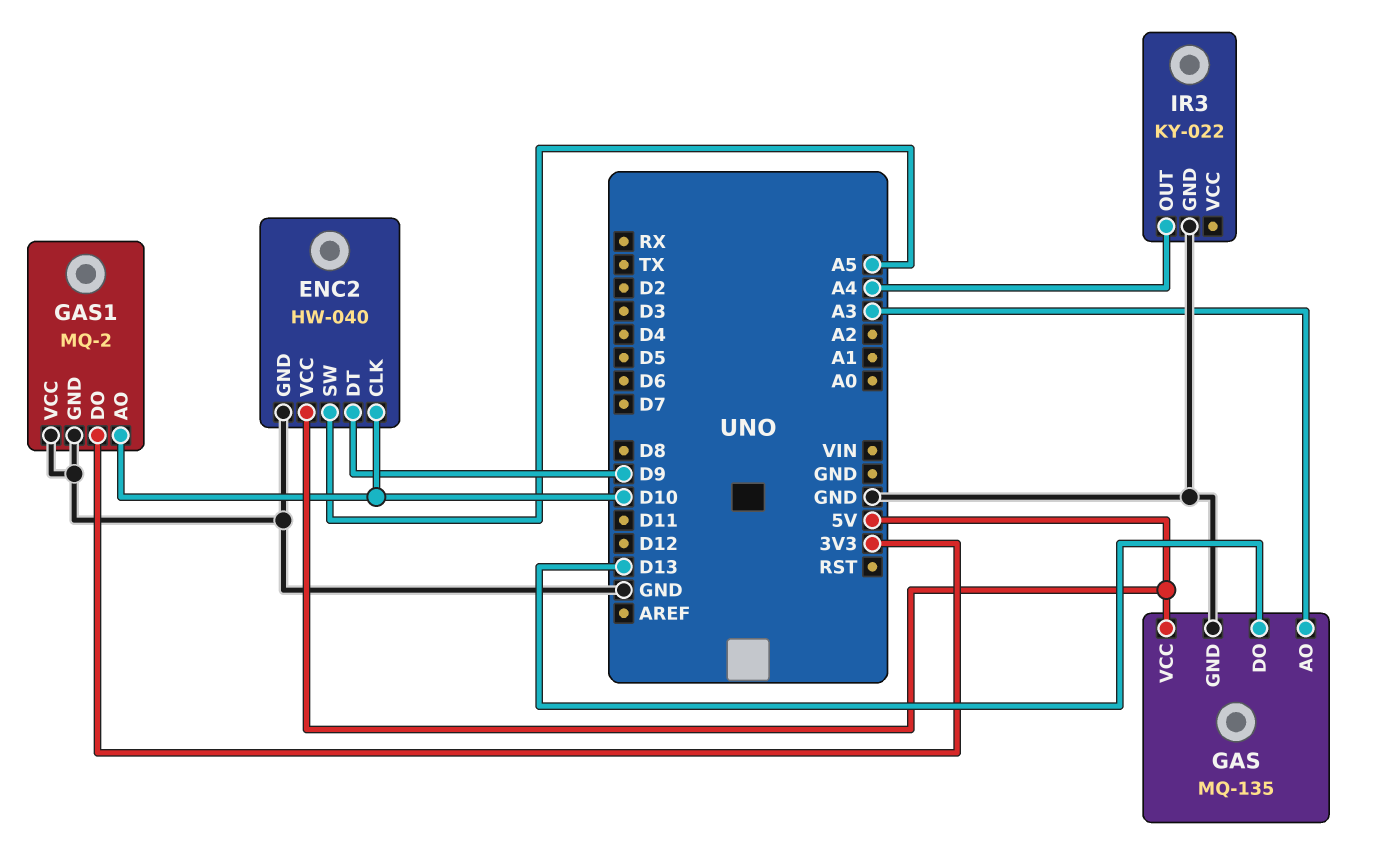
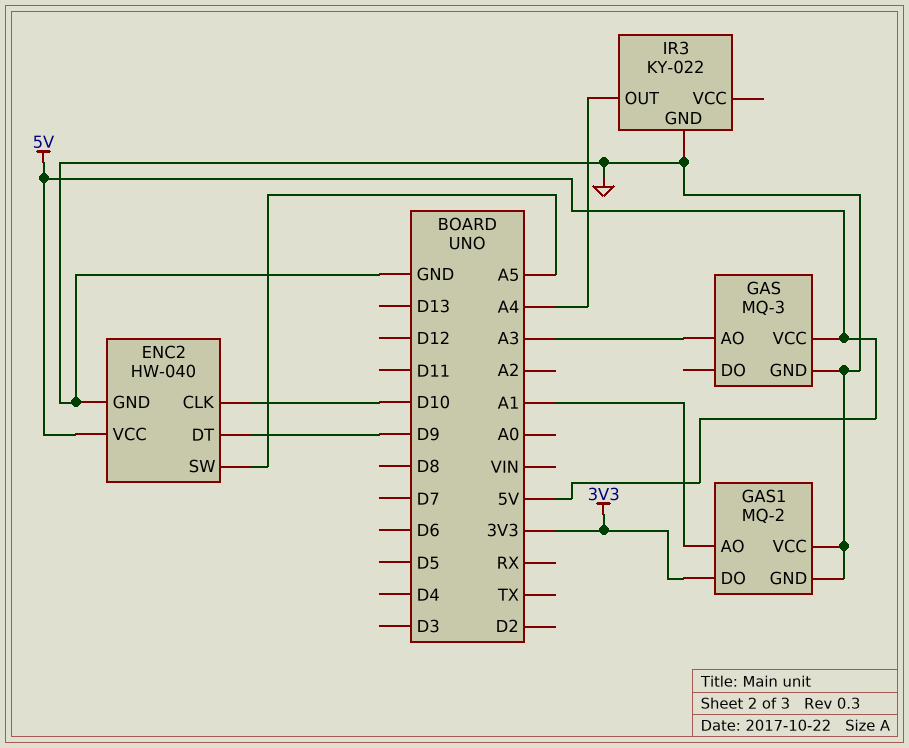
GAS: MQ-135 -> MQ-3
GAS pin DO: D13 -> none
GAS1 pin AO: D10 -> A1

